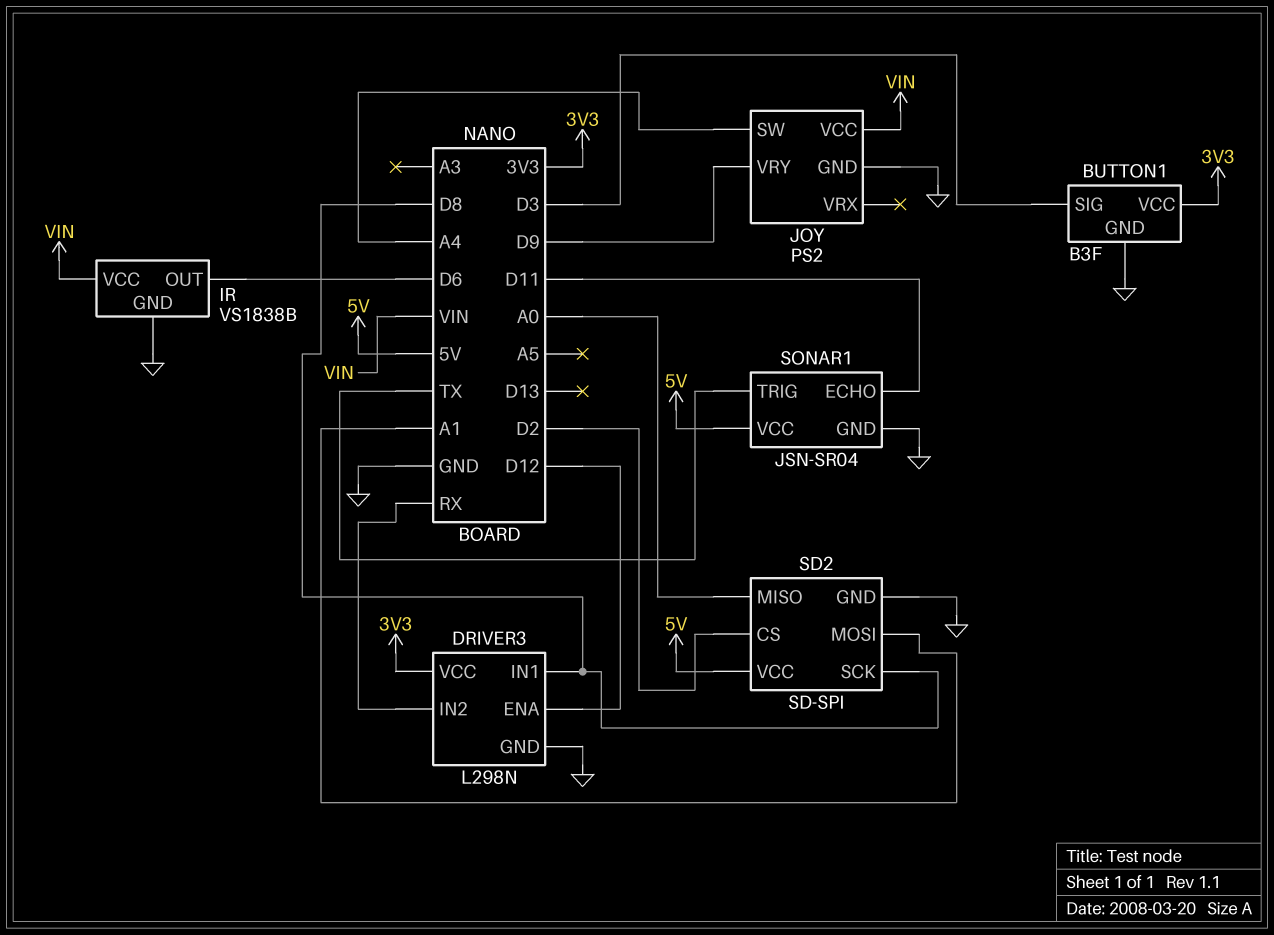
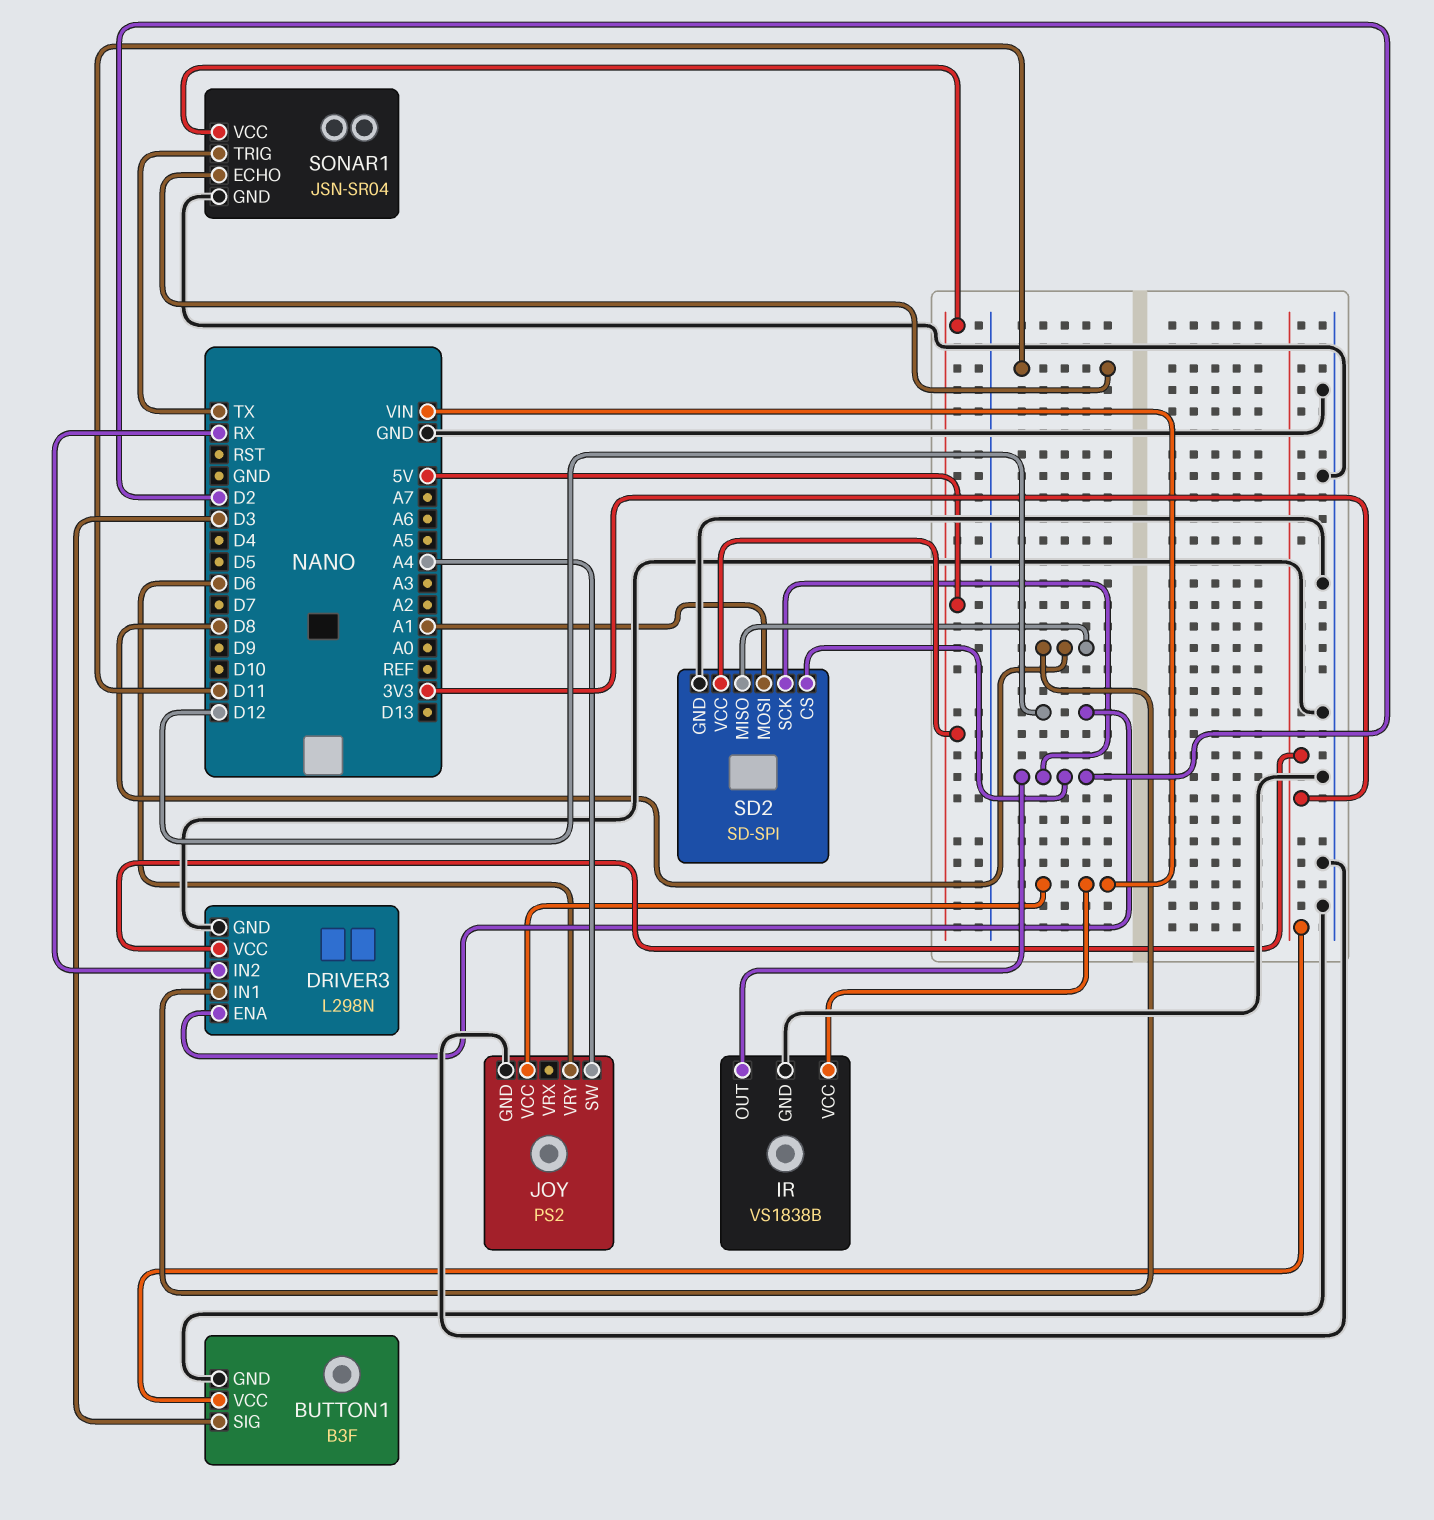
IR pin OUT: D6 -> D2
JOY pin VRY: D9 -> D6
SD2 pin MISO: A0 -> D8
SD2 pin SCK: D8 -> D2

